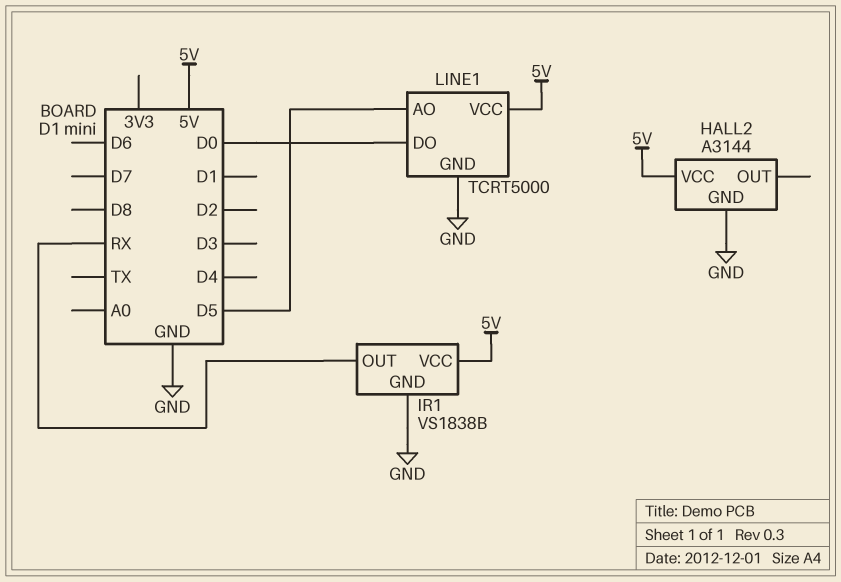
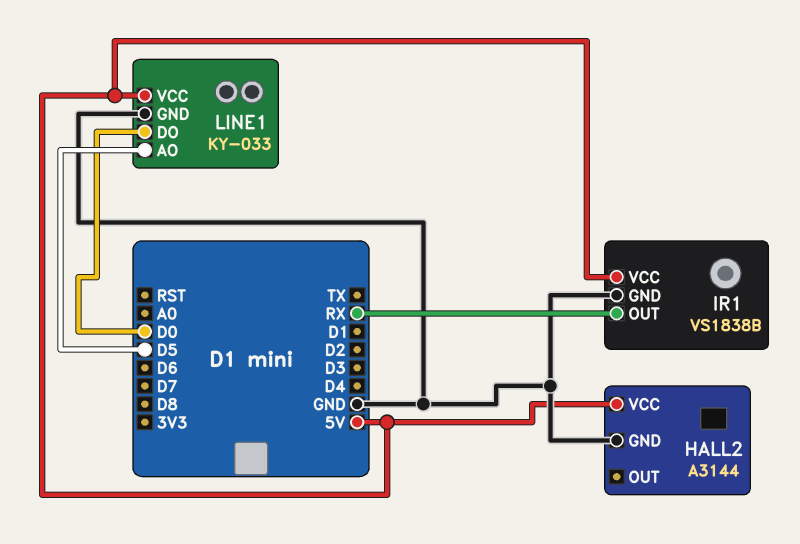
LINE1: TCRT5000 -> KY-033

